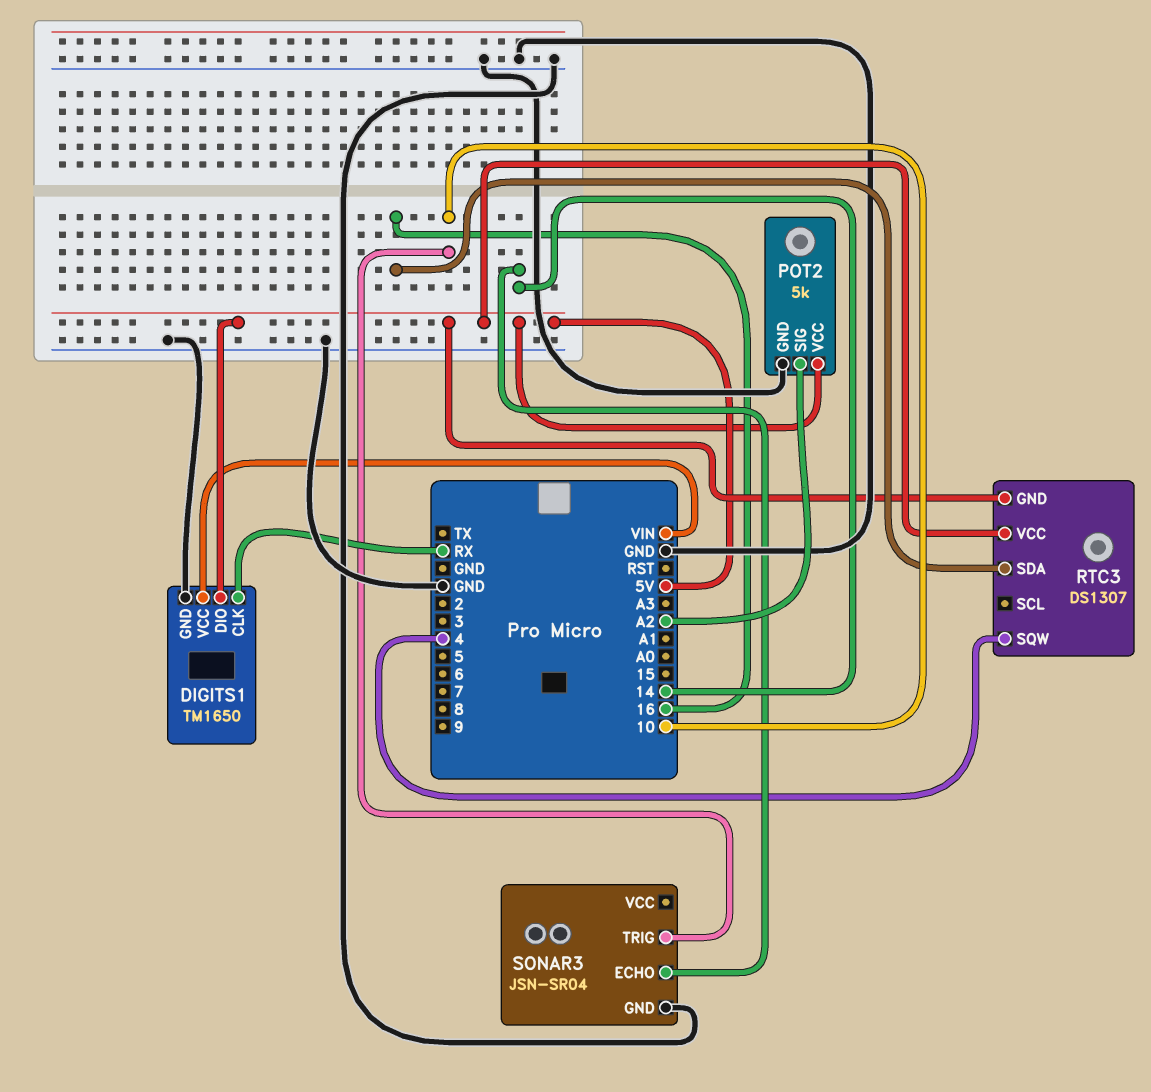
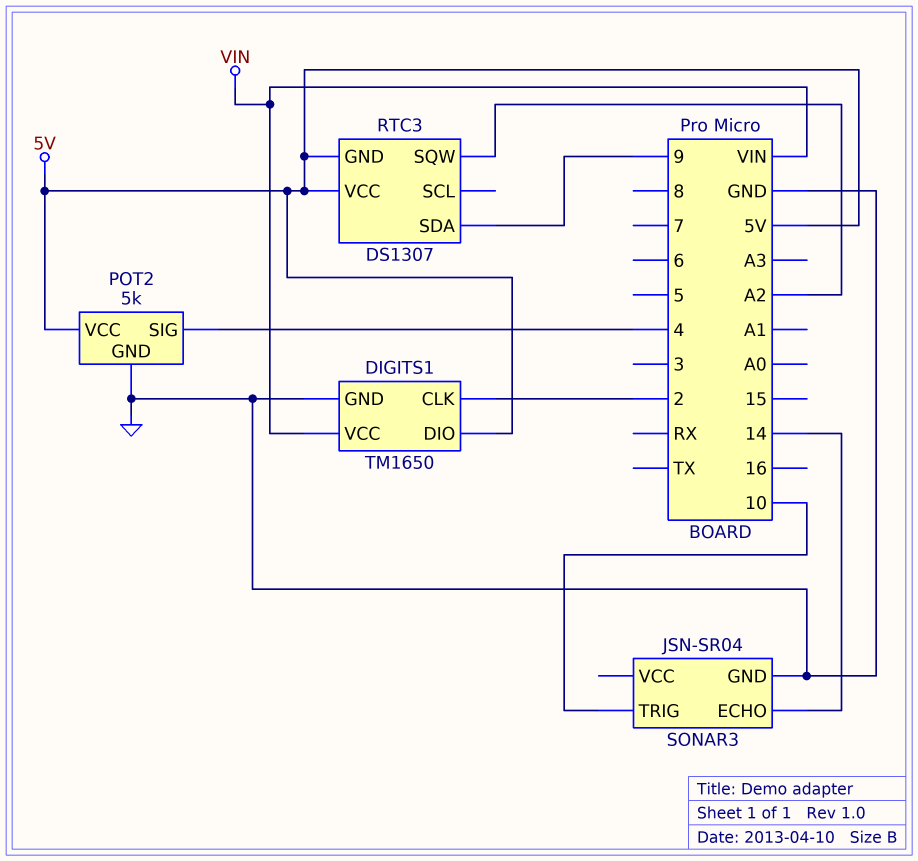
DIGITS1 pin CLK: RX -> 2
POT2 pin SIG: A2 -> 4
RTC3 pin SDA: 16 -> 9
RTC3 pin SQW: 4 -> A2

